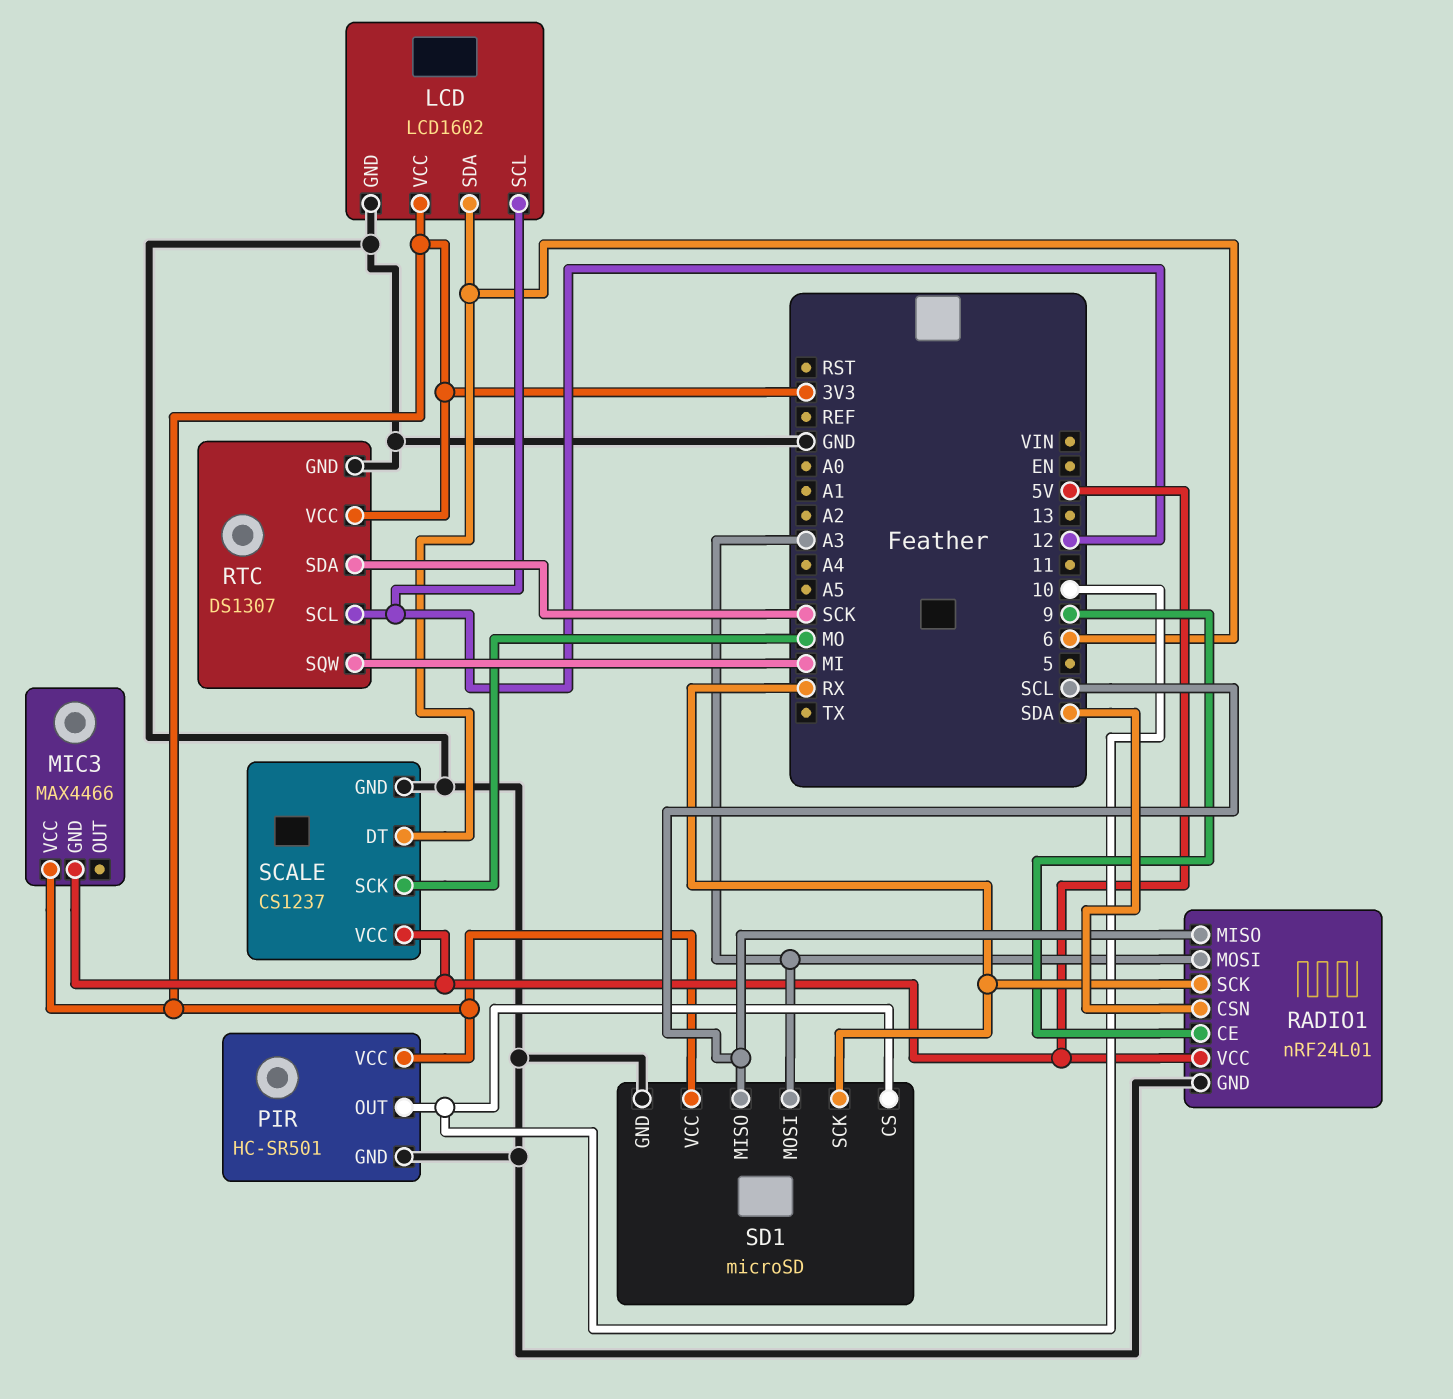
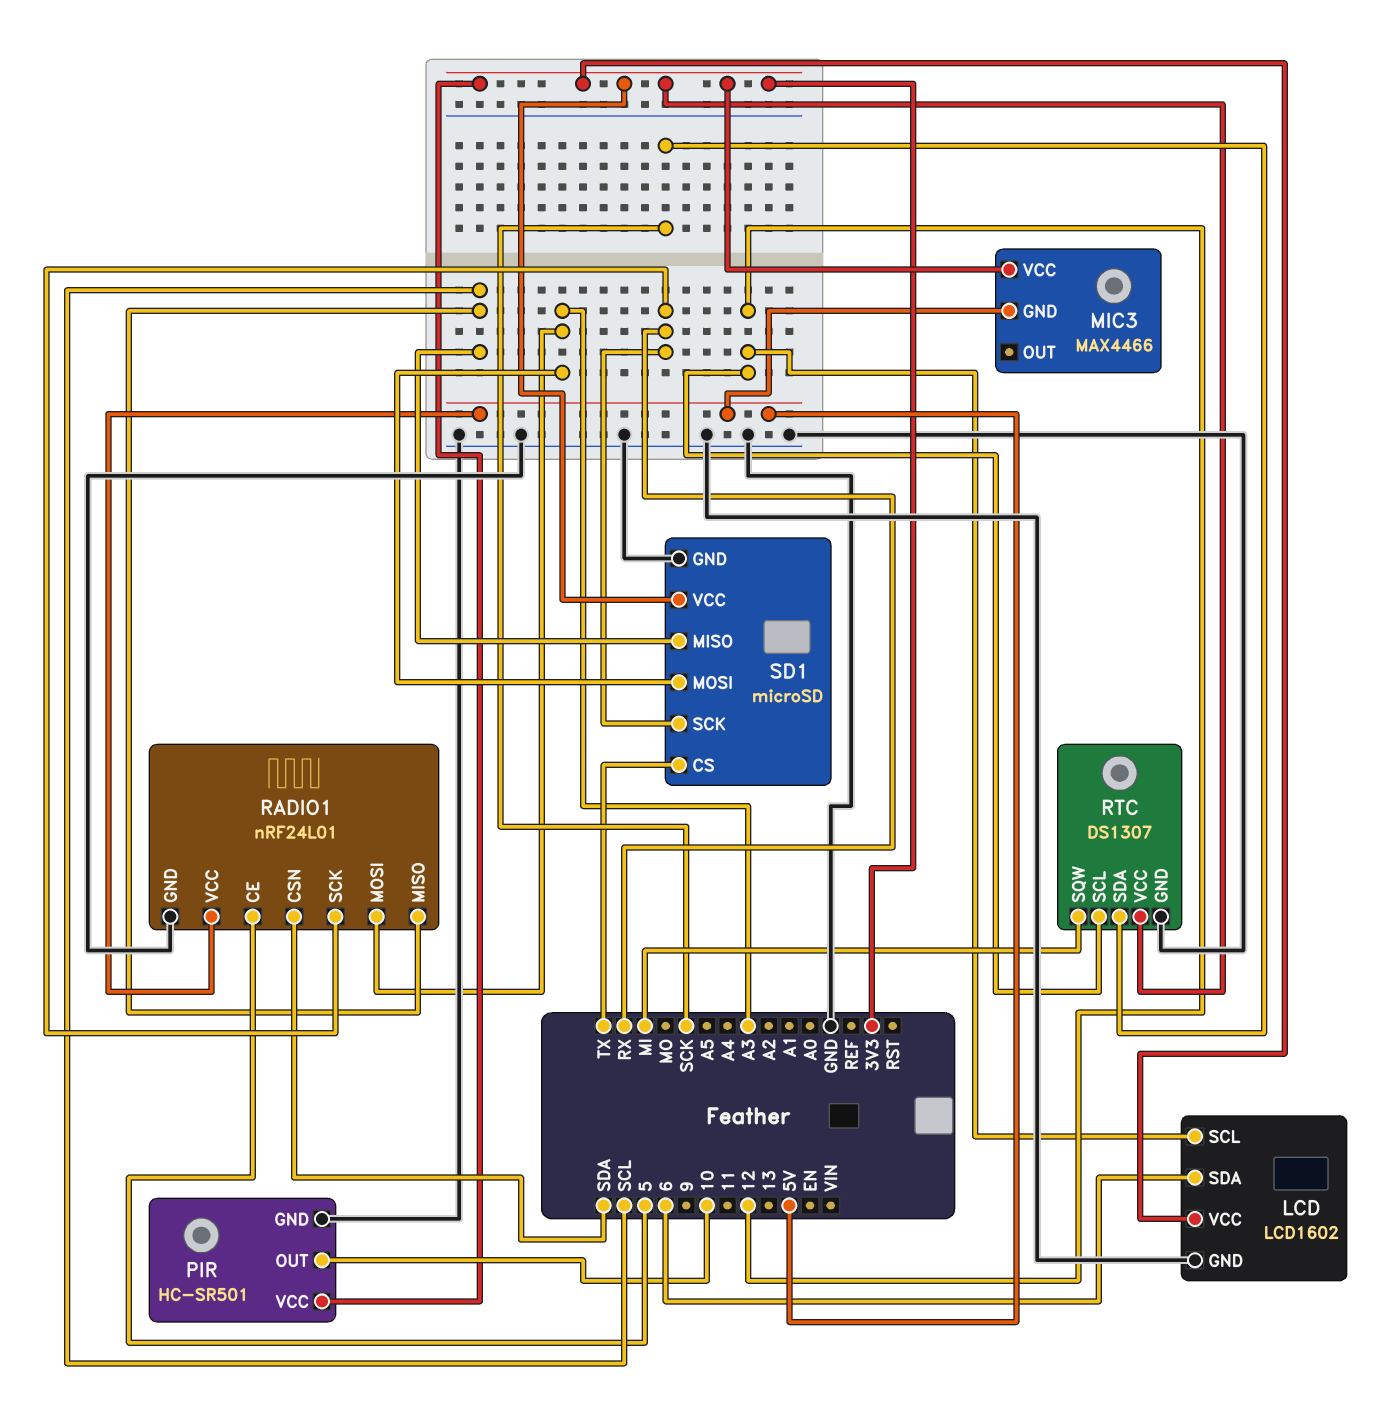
RADIO1 pin CE: 9 -> 5
SCALE: CS1237 -> none
SCALE pin DT: 6 -> none
SCALE pin GND: GND -> none
SCALE pin SCK: MO -> none
SCALE pin VCC: 5V -> none
SD1 pin CS: 10 -> TX

